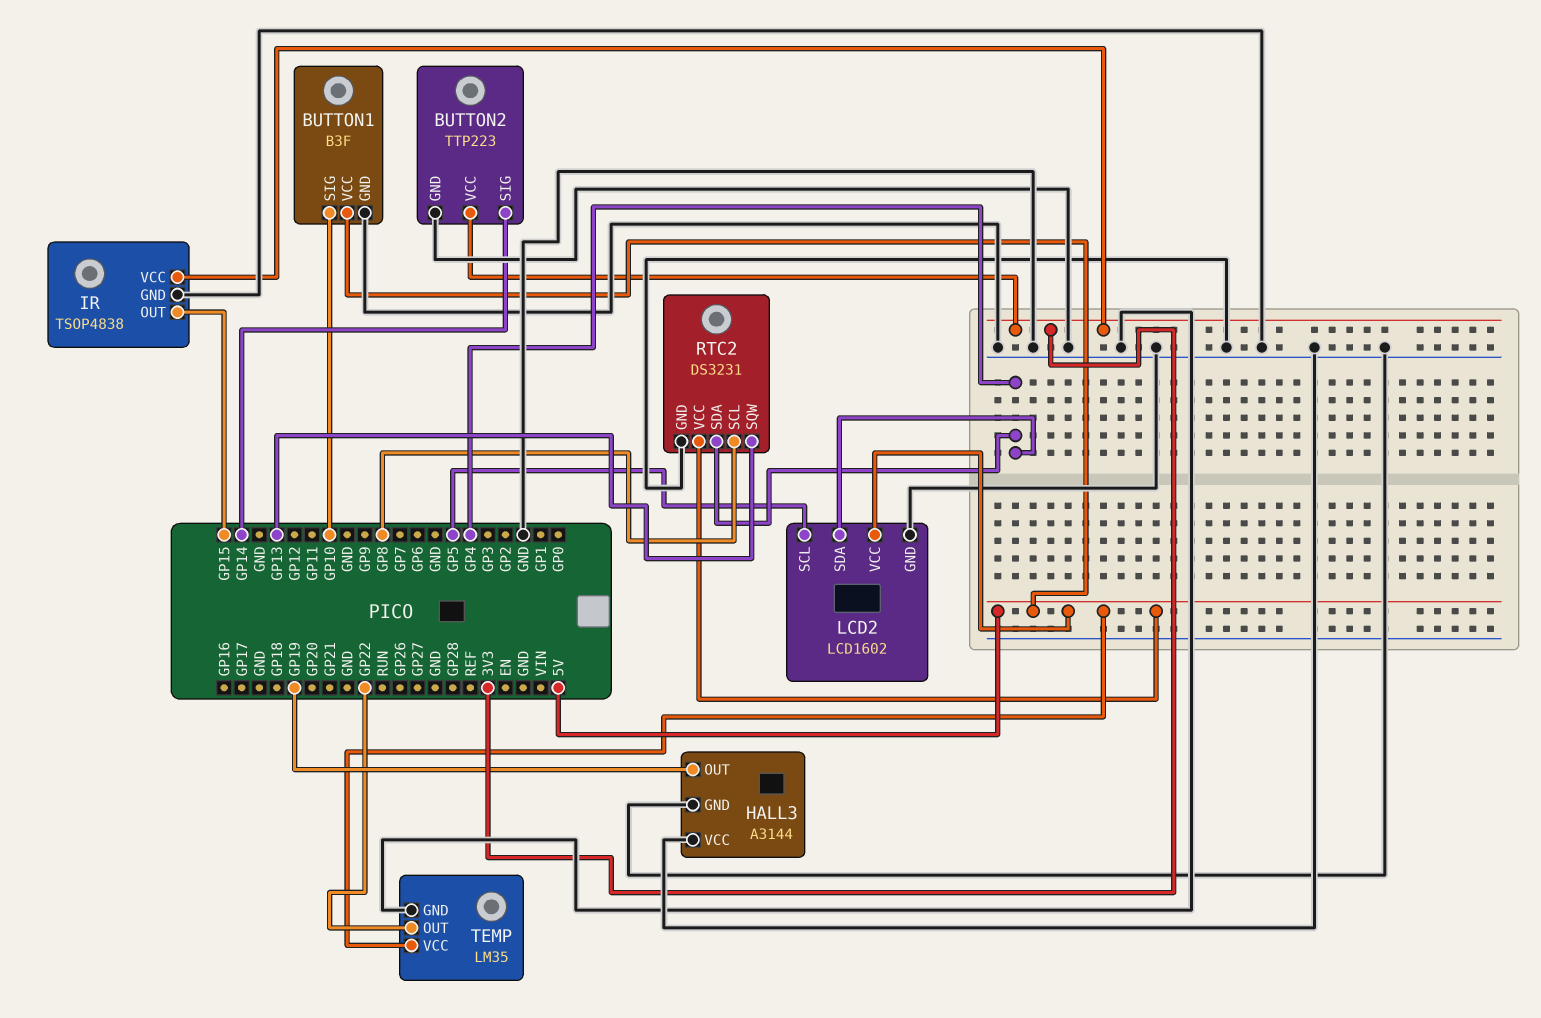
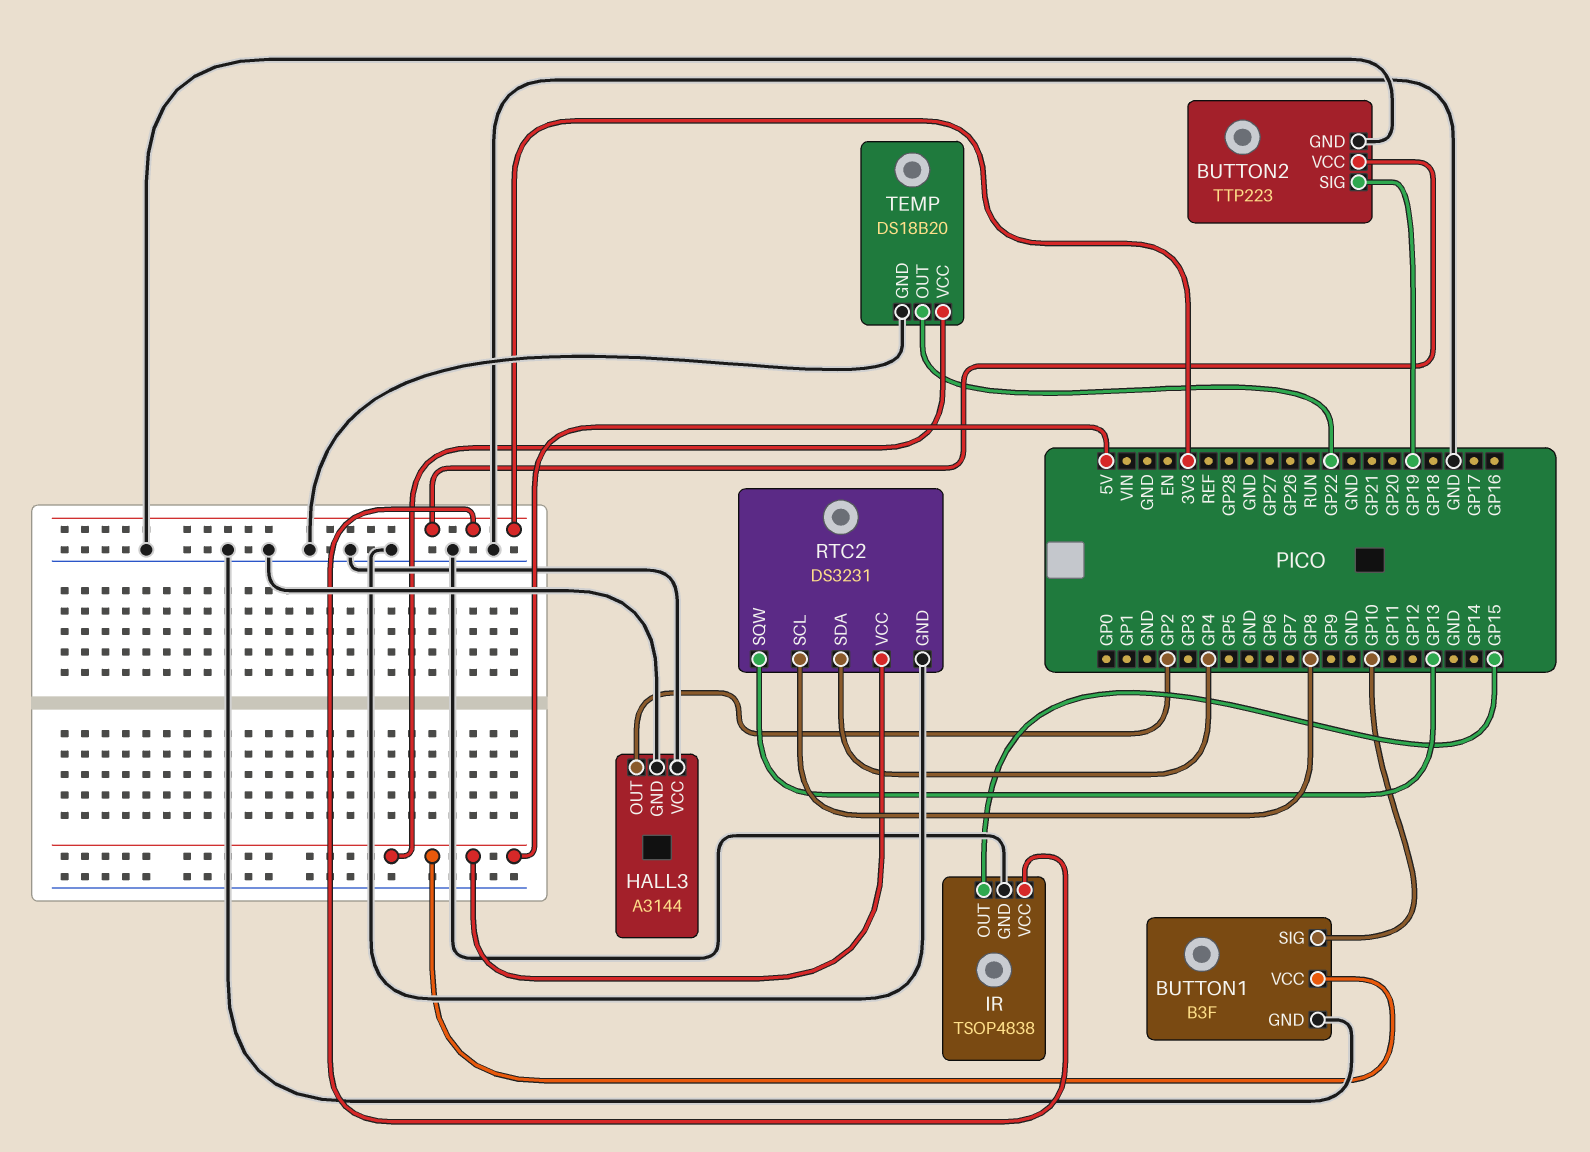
BUTTON2 pin SIG: GP14 -> GP19
HALL3 pin OUT: GP19 -> GP2
LCD2: LCD1602 -> none
LCD2 pin GND: GND -> none
LCD2 pin SCL: GP5 -> none
LCD2 pin SDA: GP4 -> none
LCD2 pin VCC: 5V -> none
TEMP: LM35 -> DS18B20

